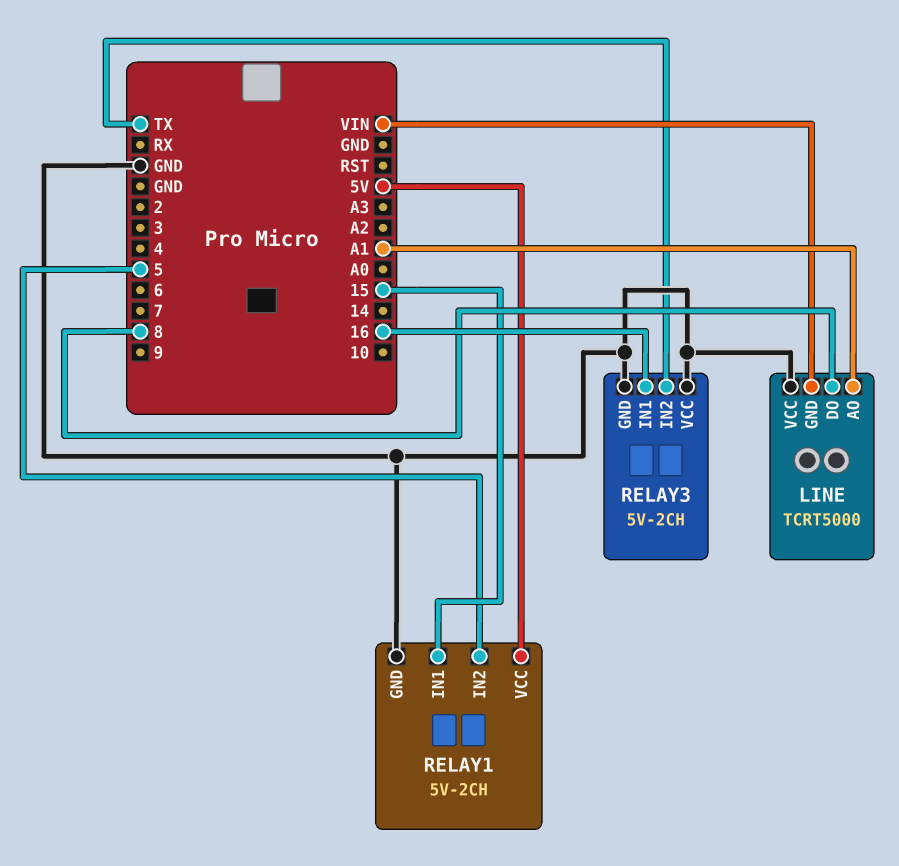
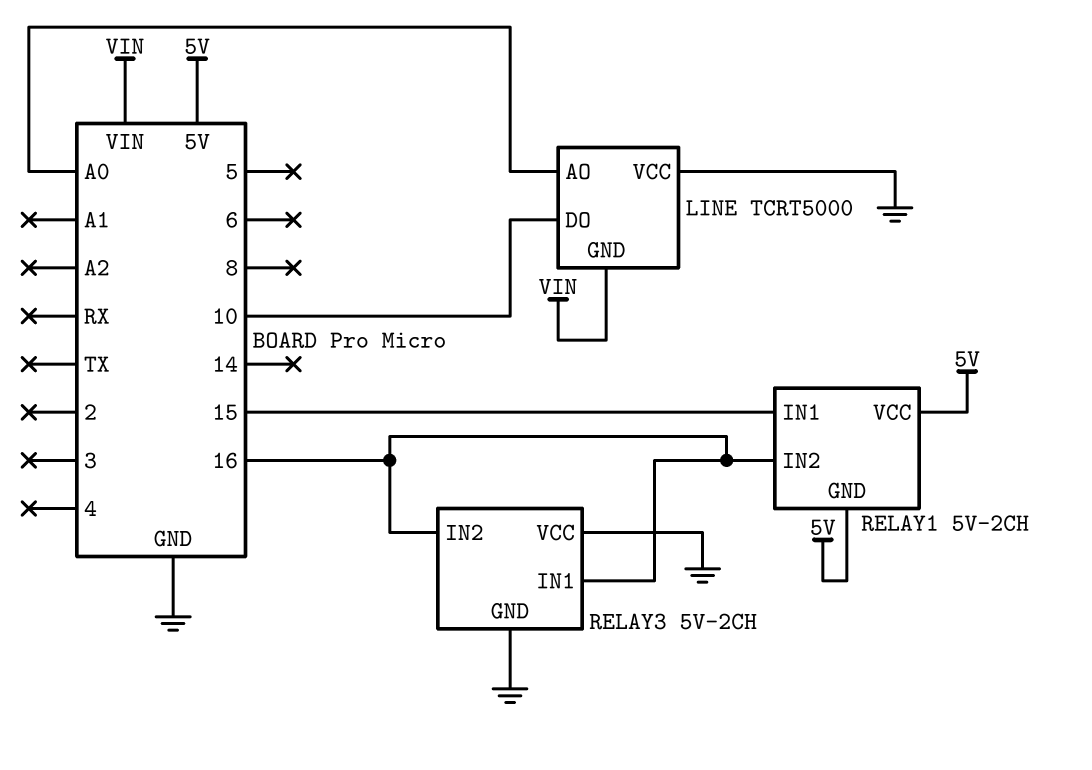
LINE pin AO: A1 -> A0
LINE pin DO: 8 -> 10
RELAY1 pin GND: GND -> 5V
RELAY1 pin IN2: 5 -> 16
RELAY3 pin IN2: TX -> 16

